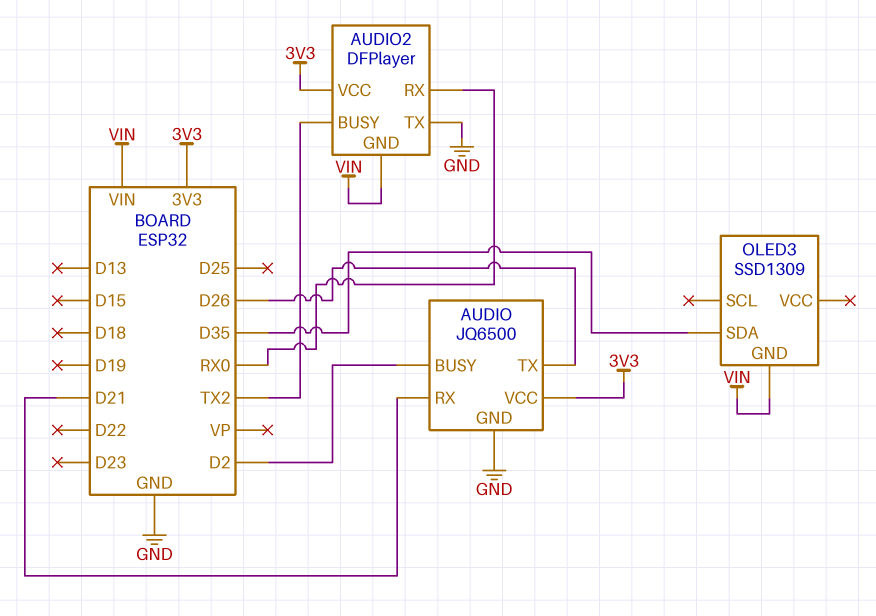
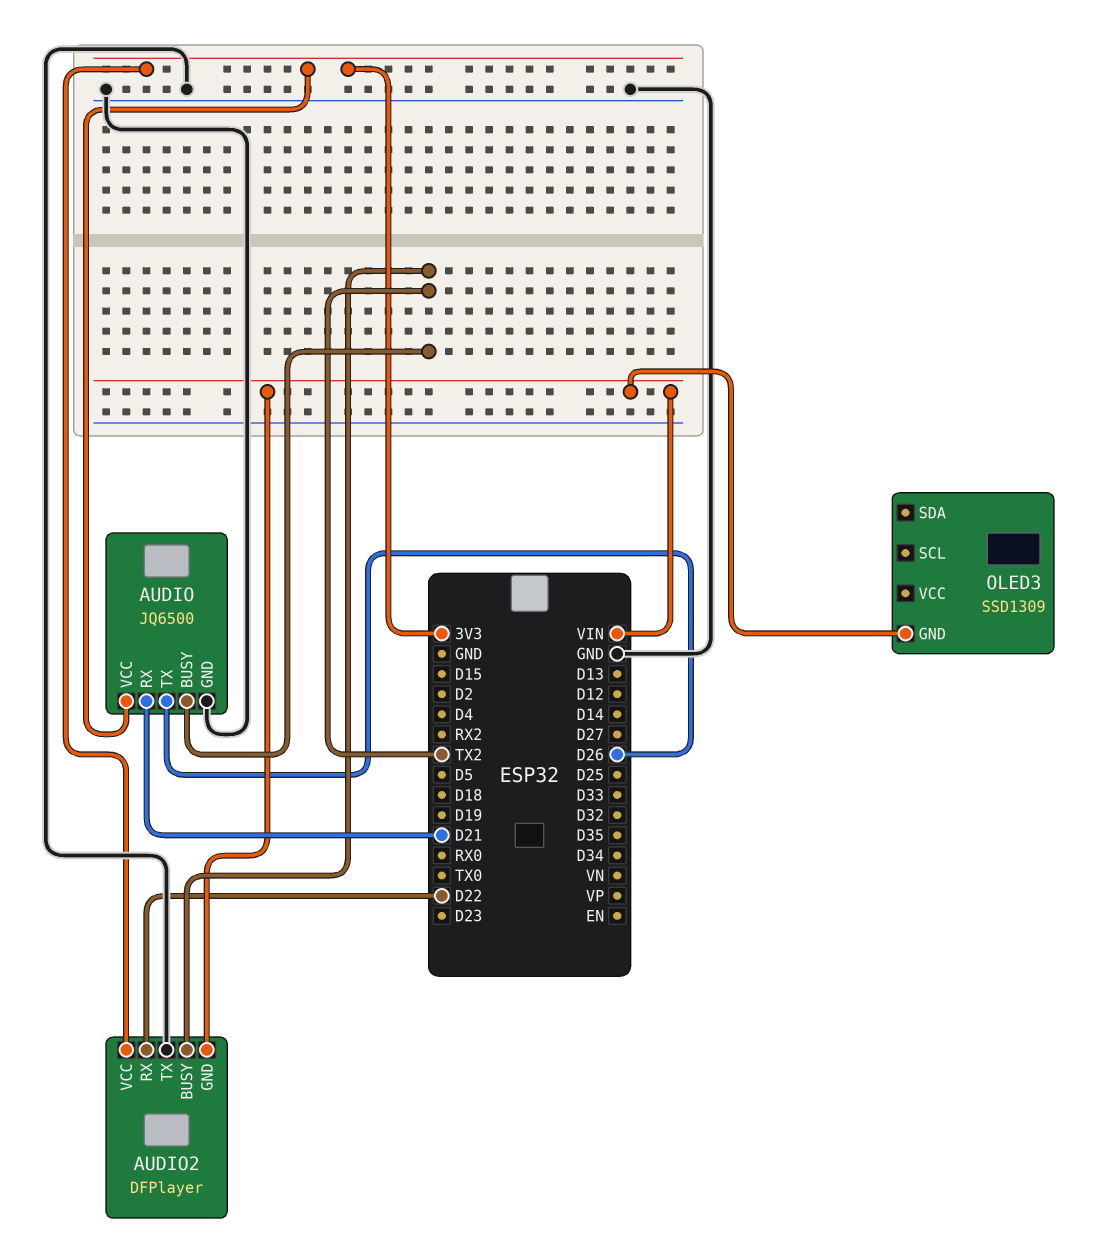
AUDIO pin BUSY: D2 -> TX2
AUDIO2 pin RX: RX0 -> D22
OLED3 pin SDA: D35 -> none

